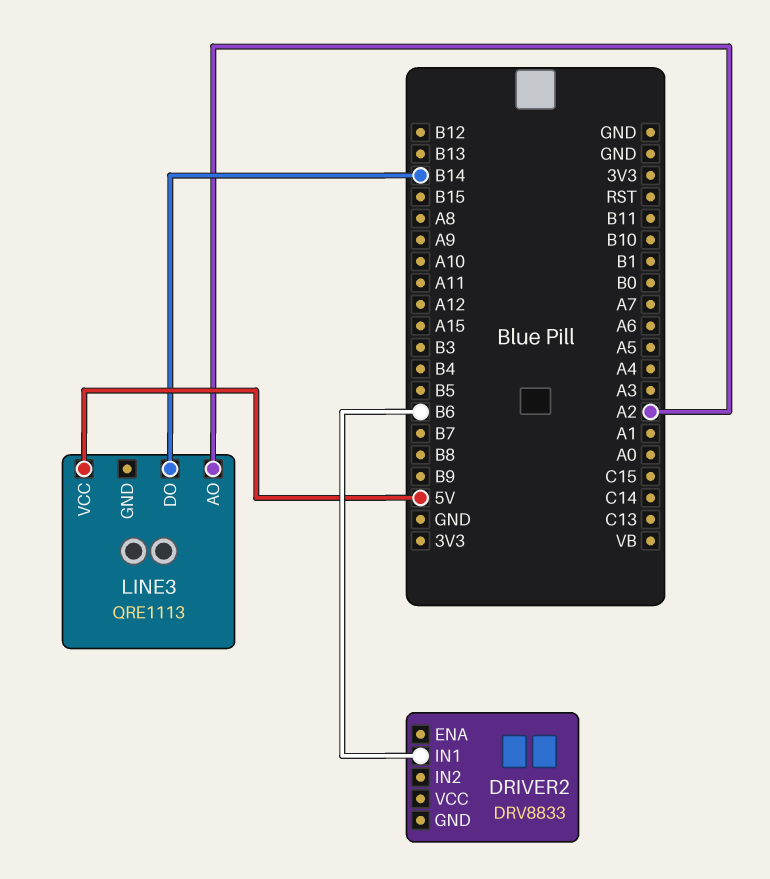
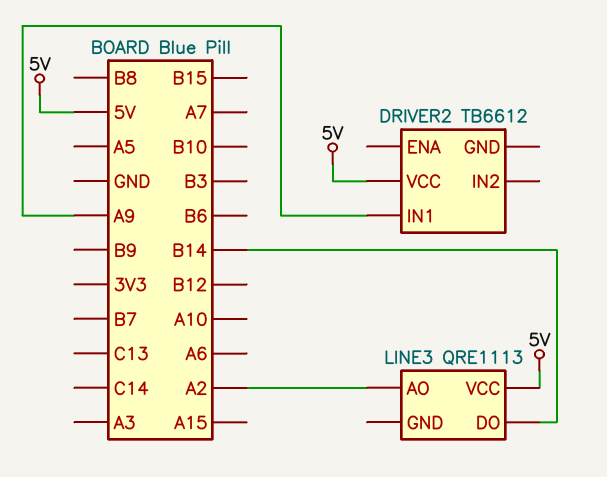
DRIVER2: DRV8833 -> TB6612
DRIVER2 pin IN1: B6 -> A9
DRIVER2 pin VCC: none -> 5V

